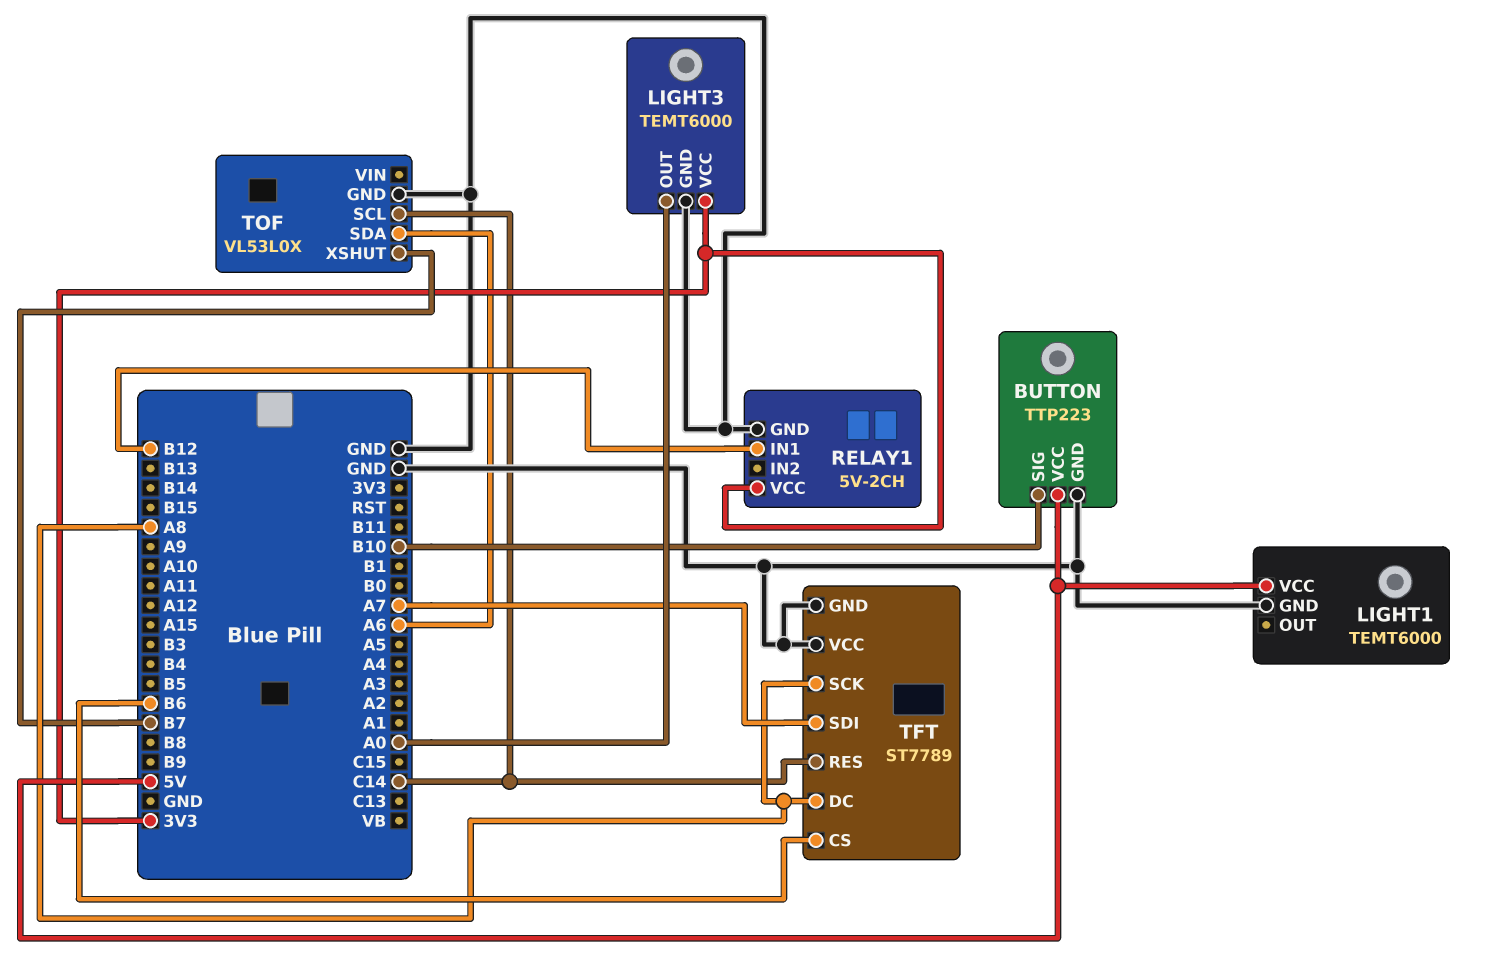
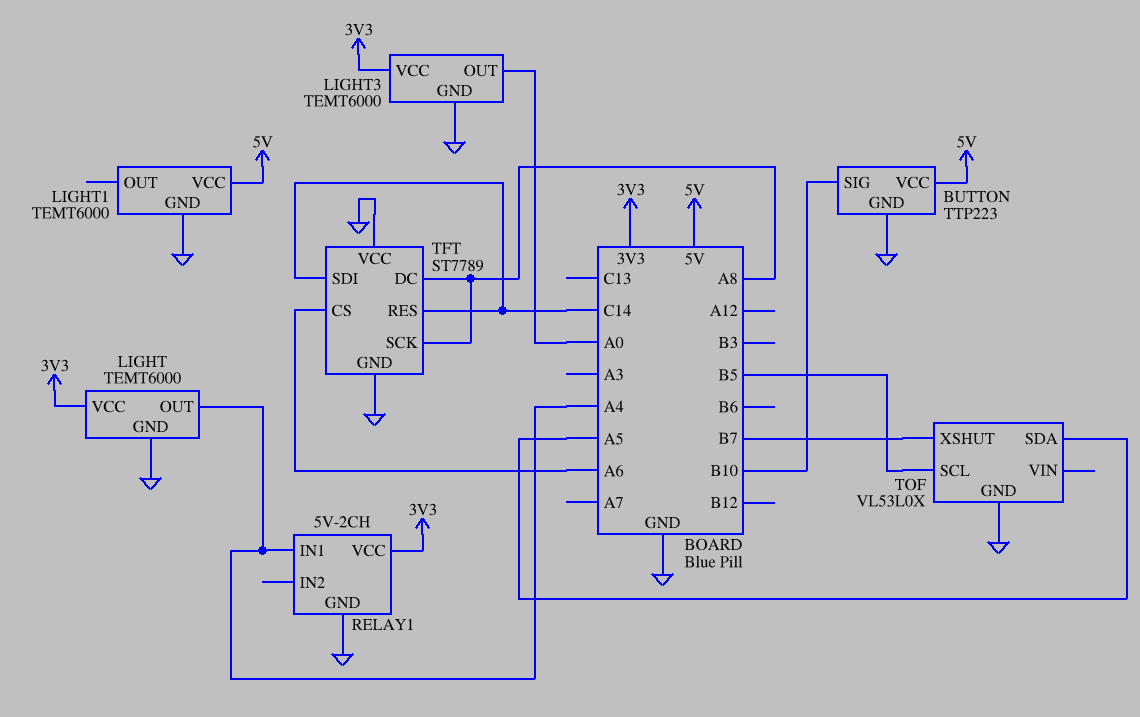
LIGHT: none -> TEMT6000
LIGHT pin GND: none -> GND
LIGHT pin OUT: none -> A4
LIGHT pin VCC: none -> 3V3
RELAY1 pin IN1: B12 -> A4
TFT pin CS: B6 -> A6
TFT pin SDI: A7 -> C14
TOF pin SCL: C14 -> B5
TOF pin SDA: A6 -> A5

